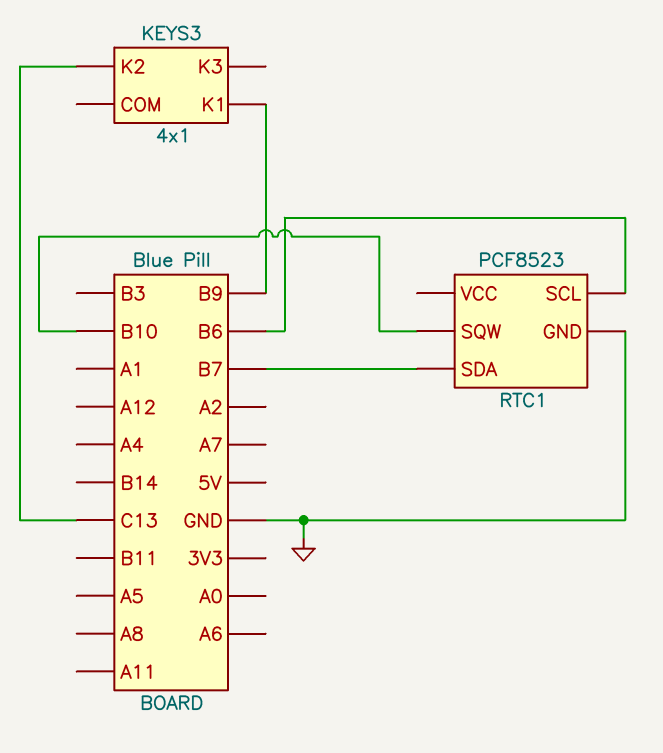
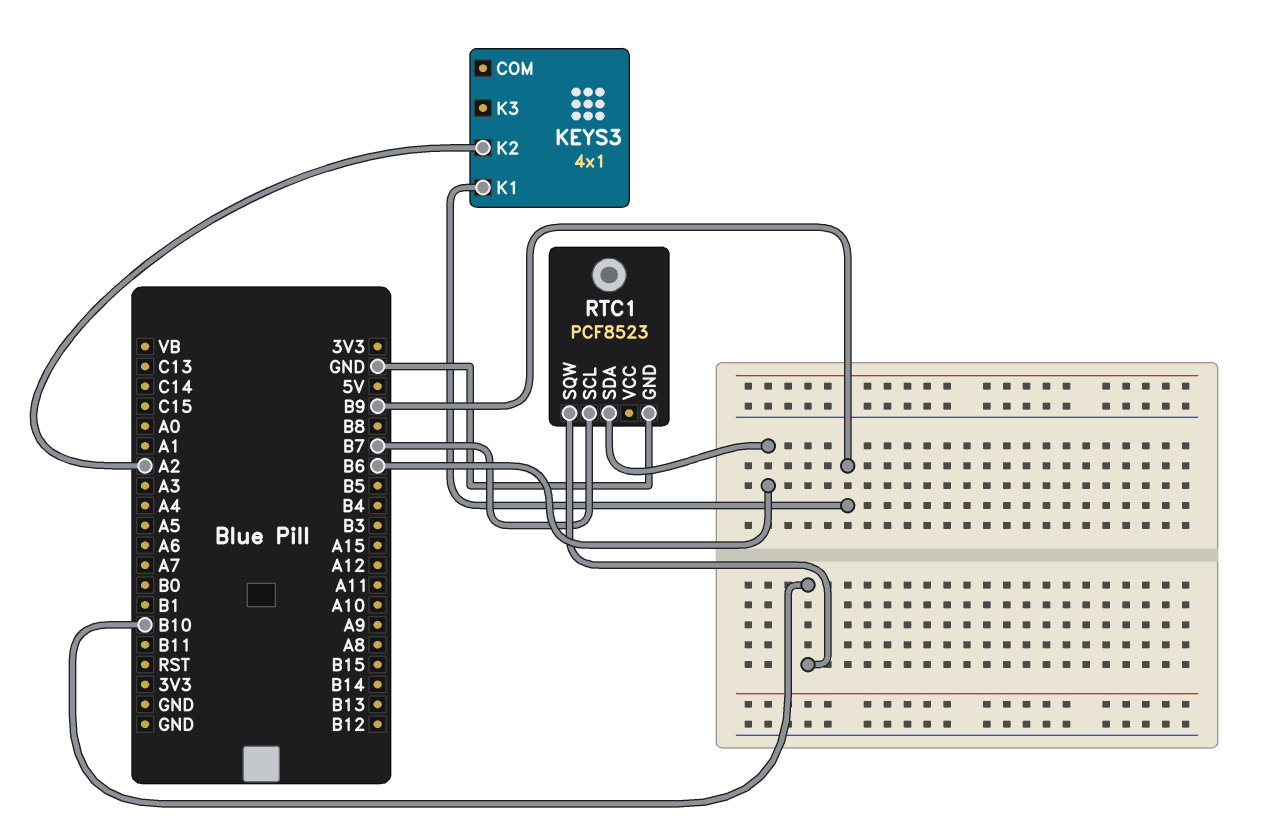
KEYS3 pin K2: C13 -> A2
RTC1 pin SCL: B6 -> B7
RTC1 pin SDA: B7 -> B6

